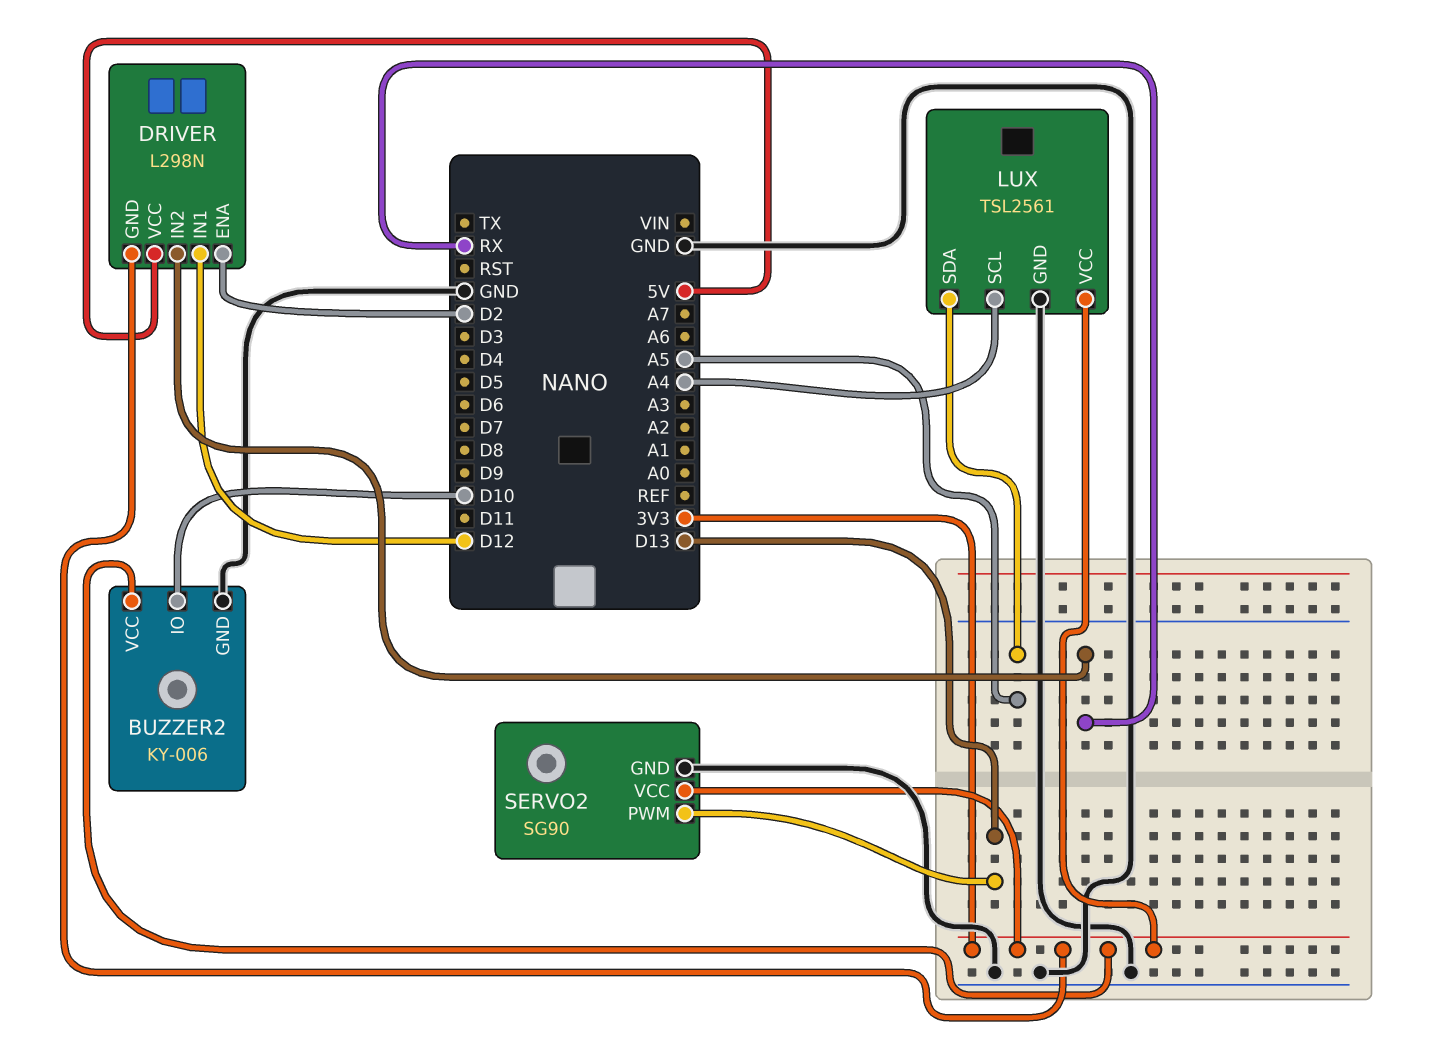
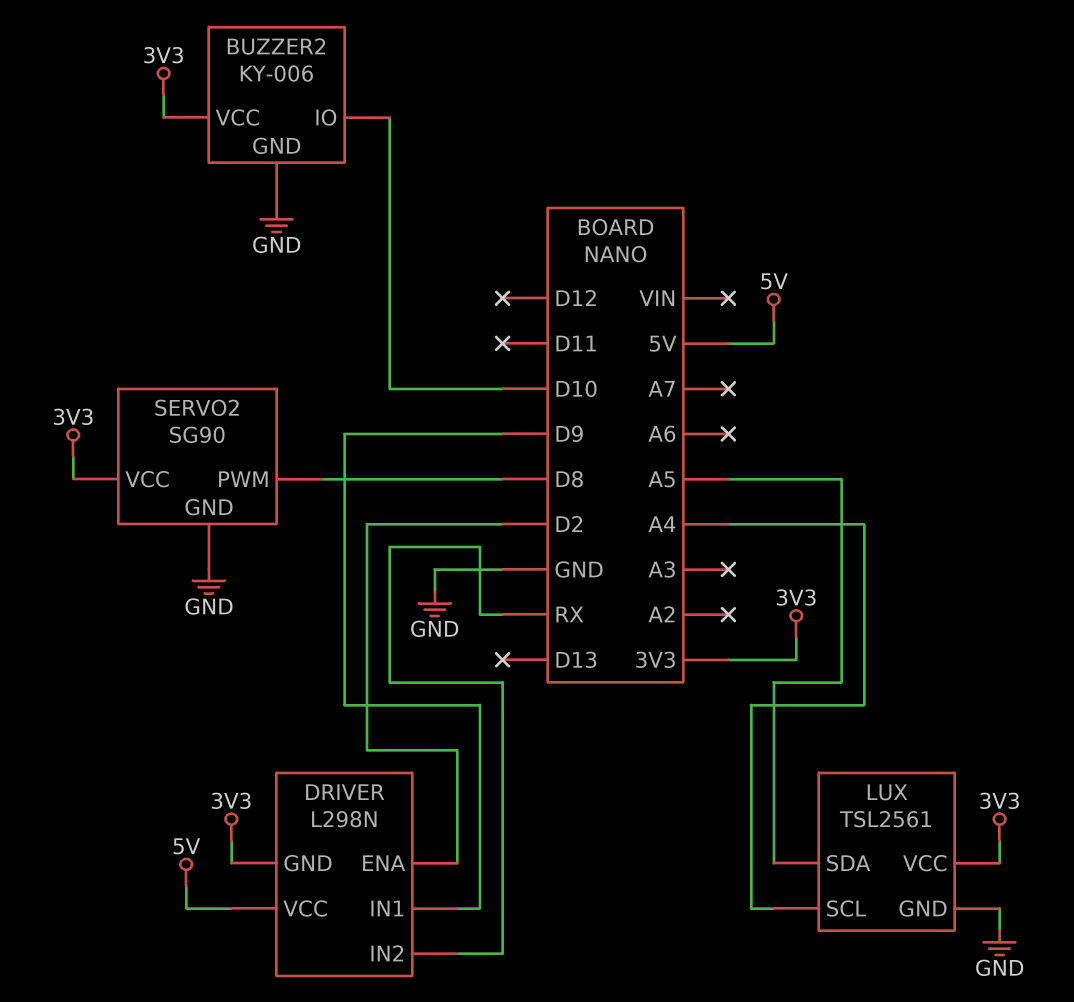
DRIVER pin IN1: D12 -> D9
SERVO2 pin PWM: D13 -> D8

